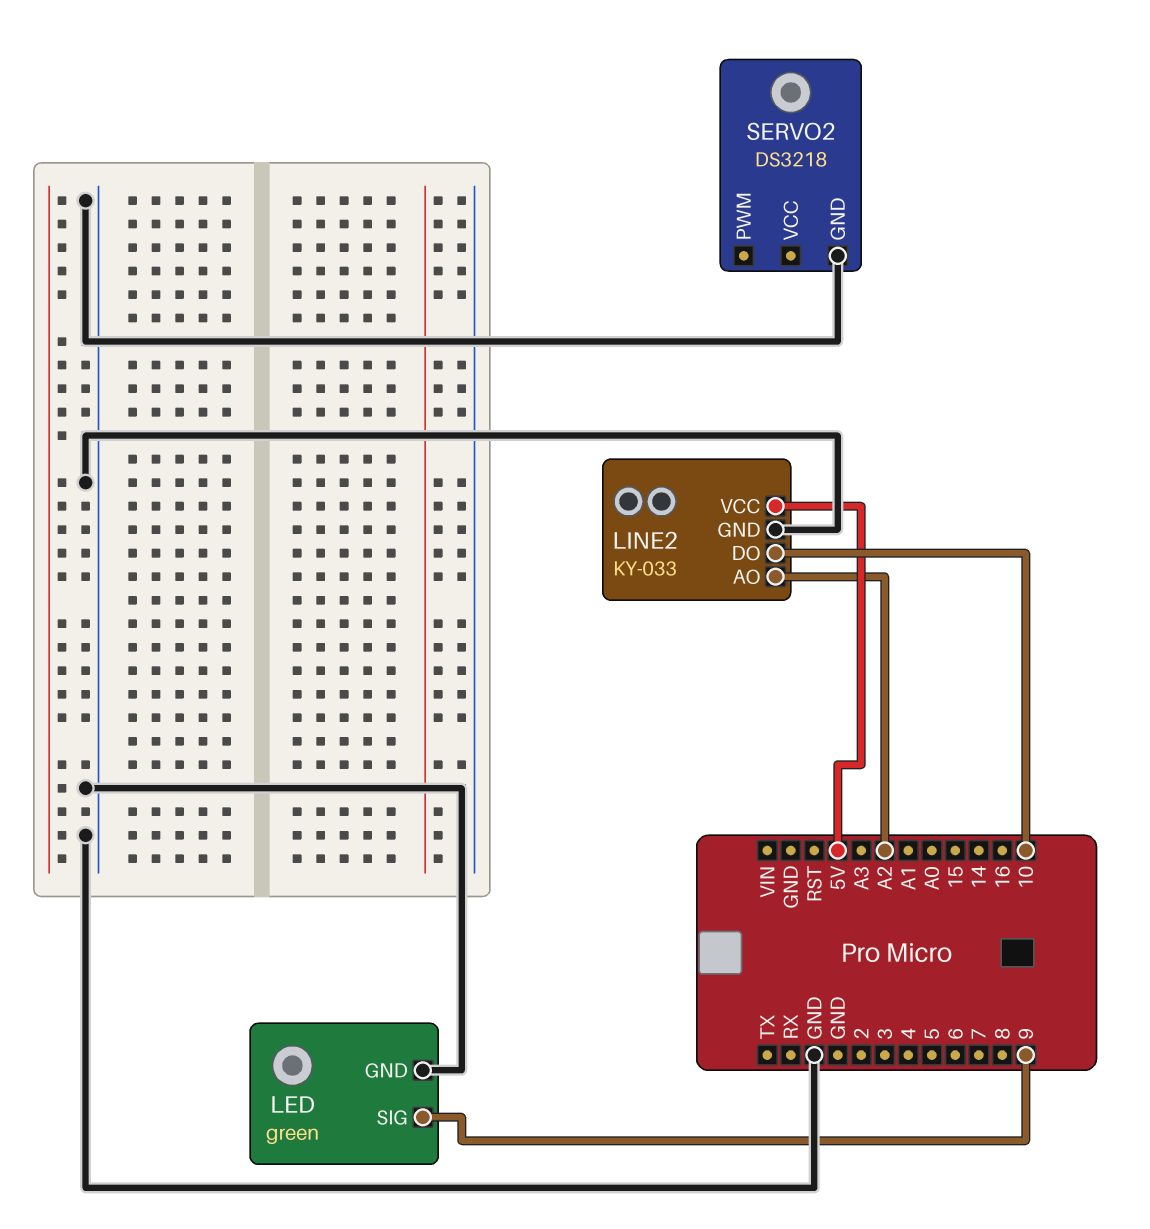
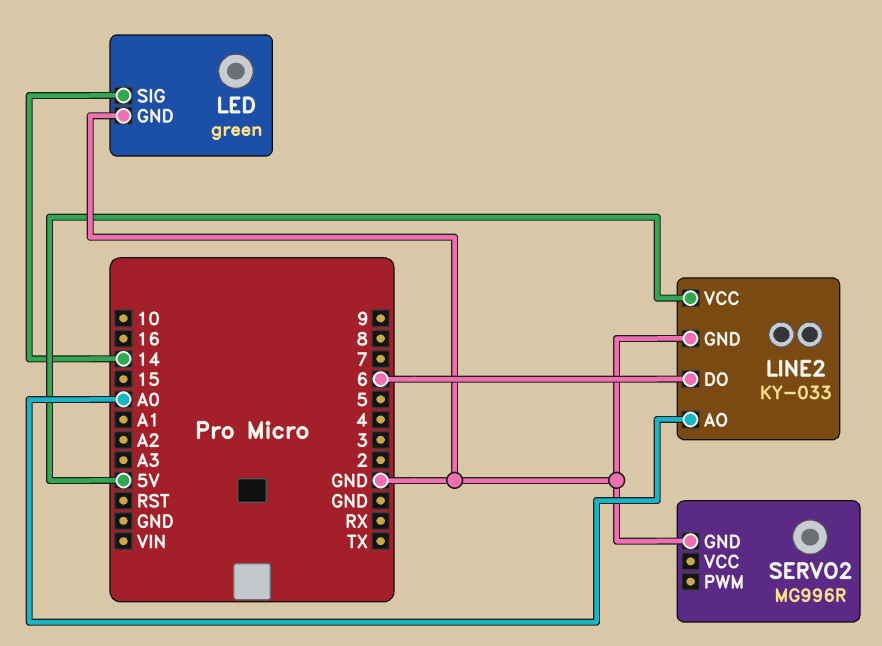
LED pin SIG: 9 -> 14
LINE2 pin AO: A2 -> A0
LINE2 pin DO: 10 -> 6
SERVO2: DS3218 -> MG996R

